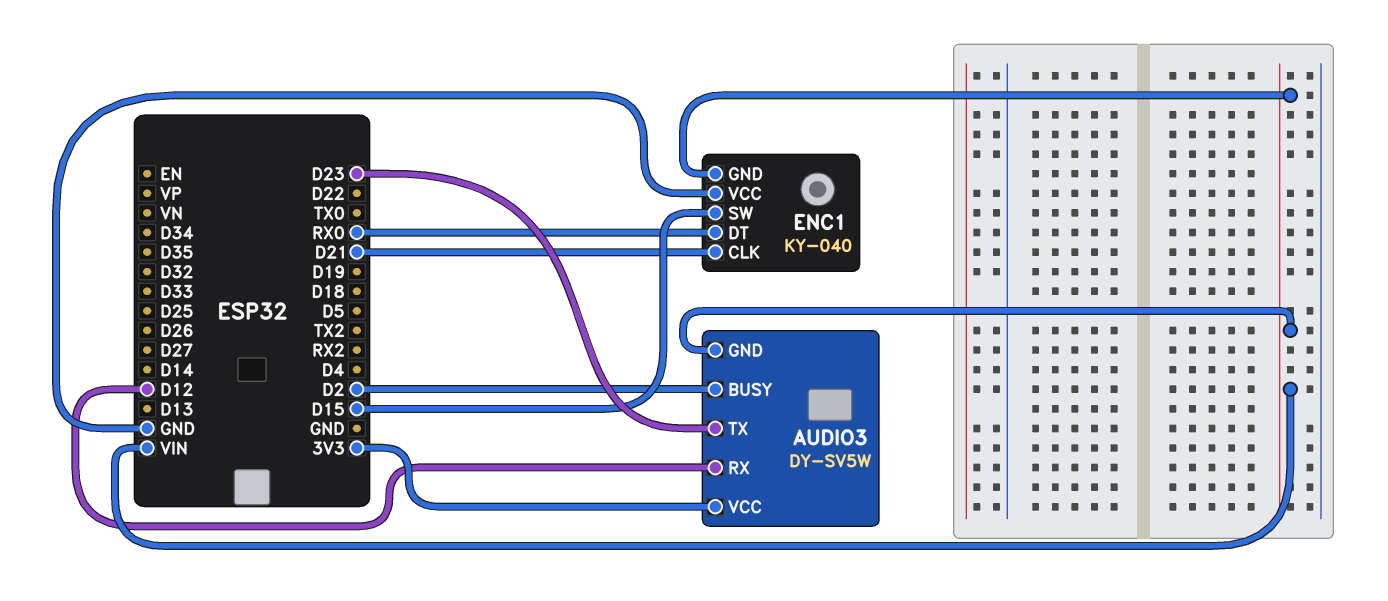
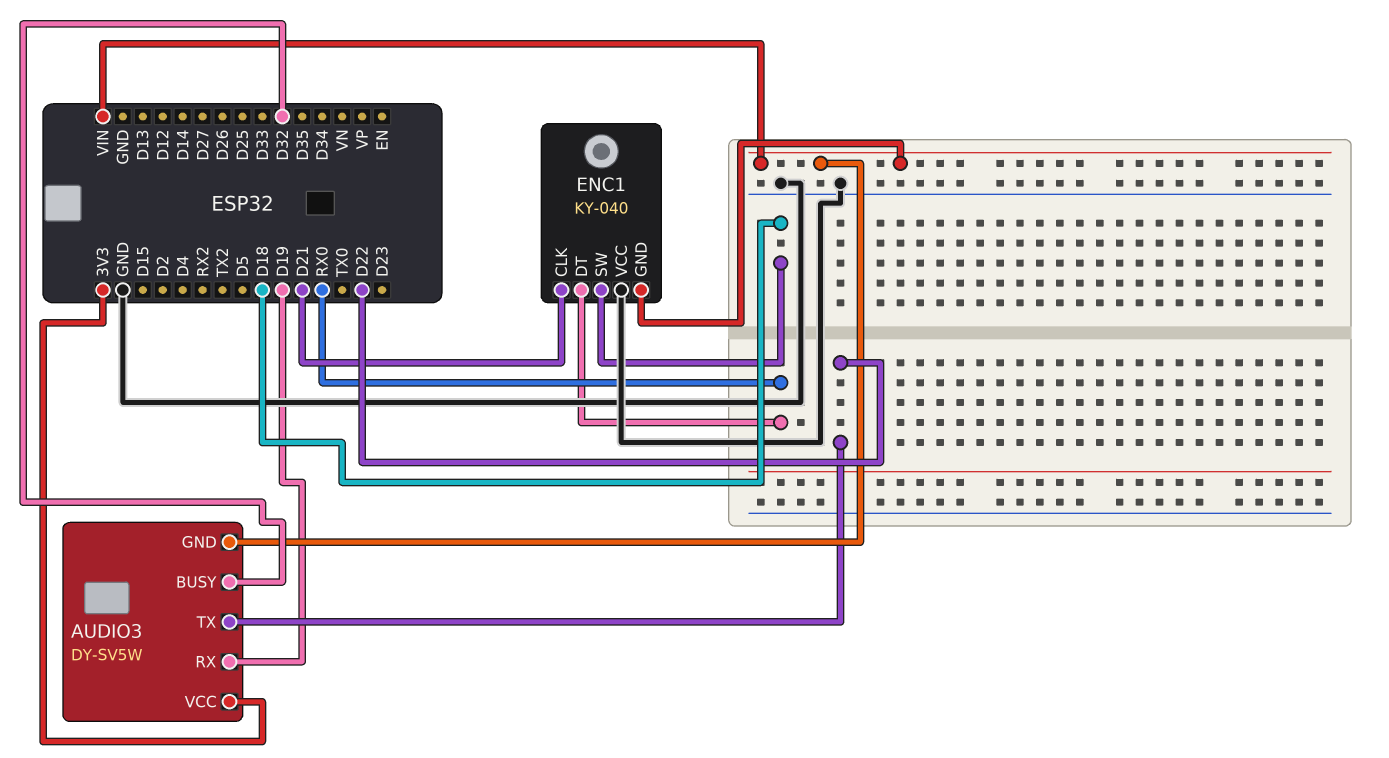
AUDIO3 pin BUSY: D2 -> D32
AUDIO3 pin RX: D12 -> D19
AUDIO3 pin TX: D23 -> D22
ENC1 pin SW: D15 -> D18

